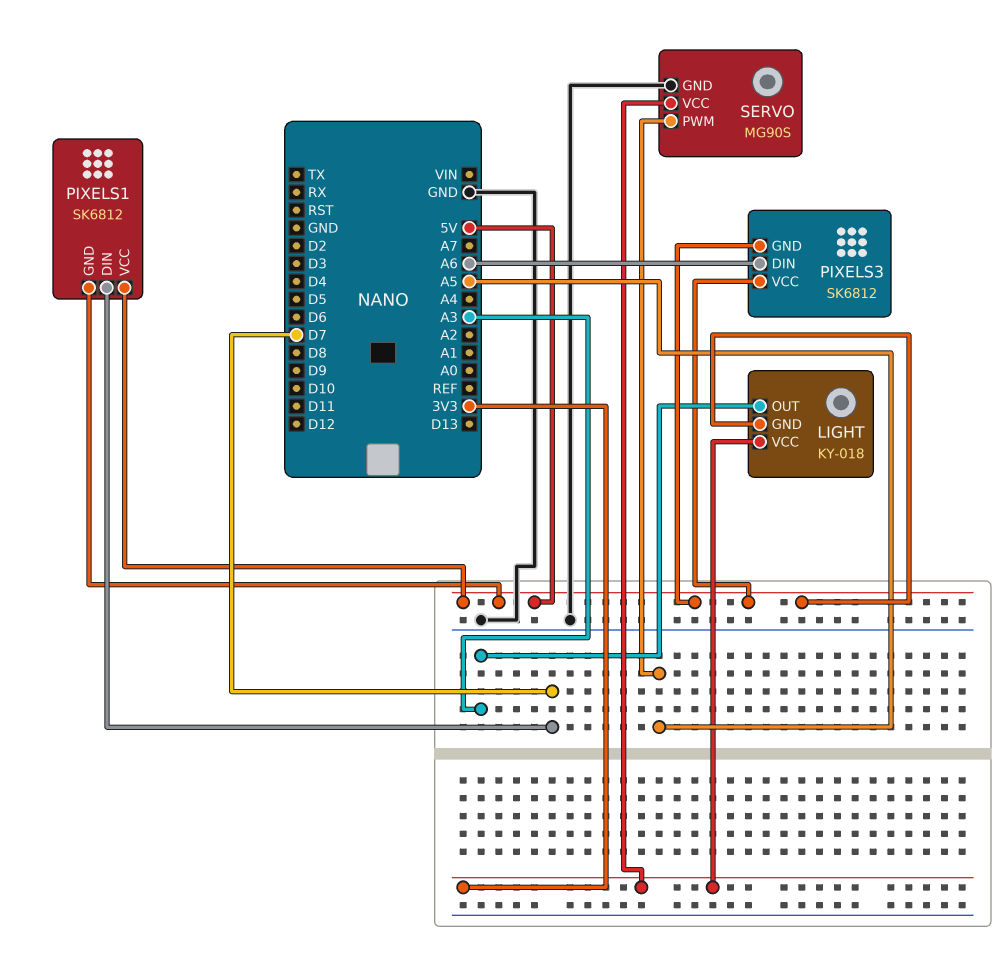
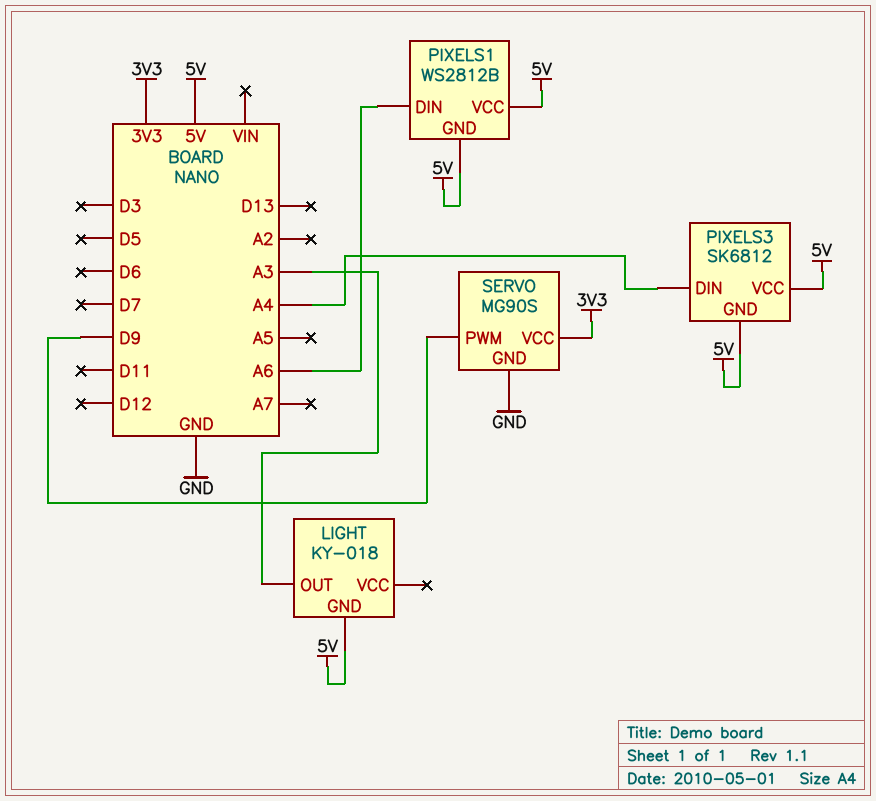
LIGHT pin VCC: 3V3 -> none
PIXELS1: SK6812 -> WS2812B
PIXELS1 pin DIN: D7 -> A6
PIXELS3 pin DIN: A6 -> A4
SERVO pin PWM: A5 -> D9

